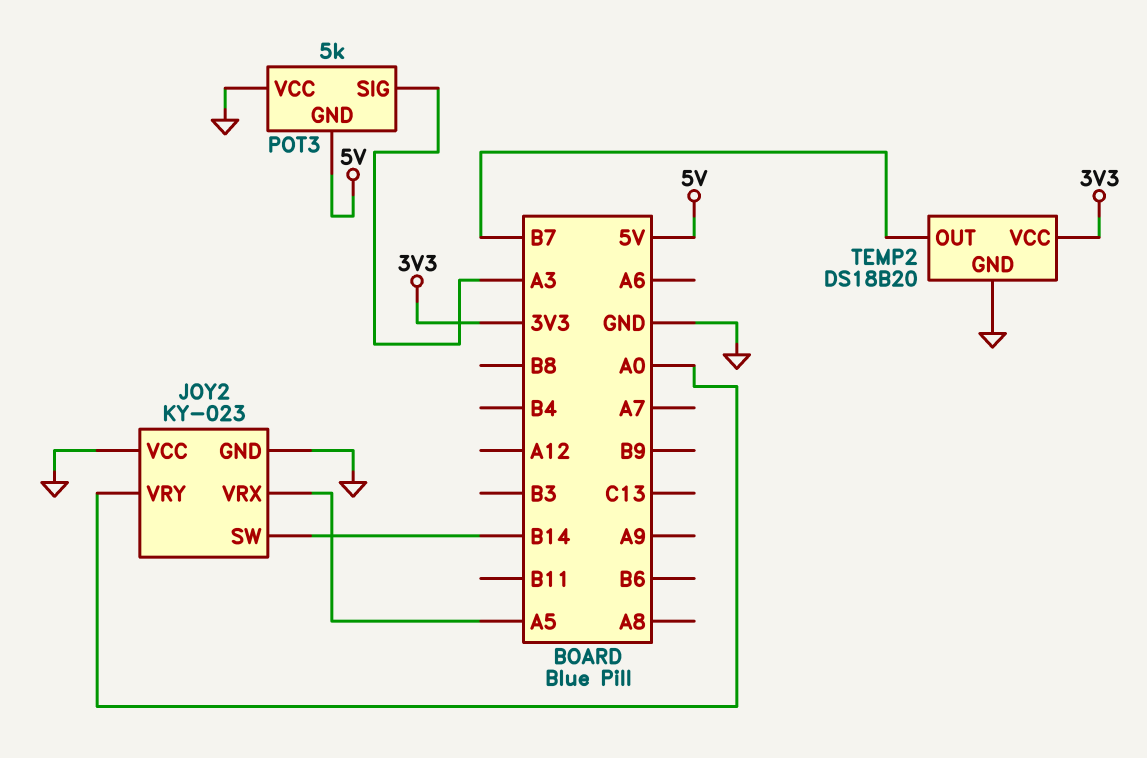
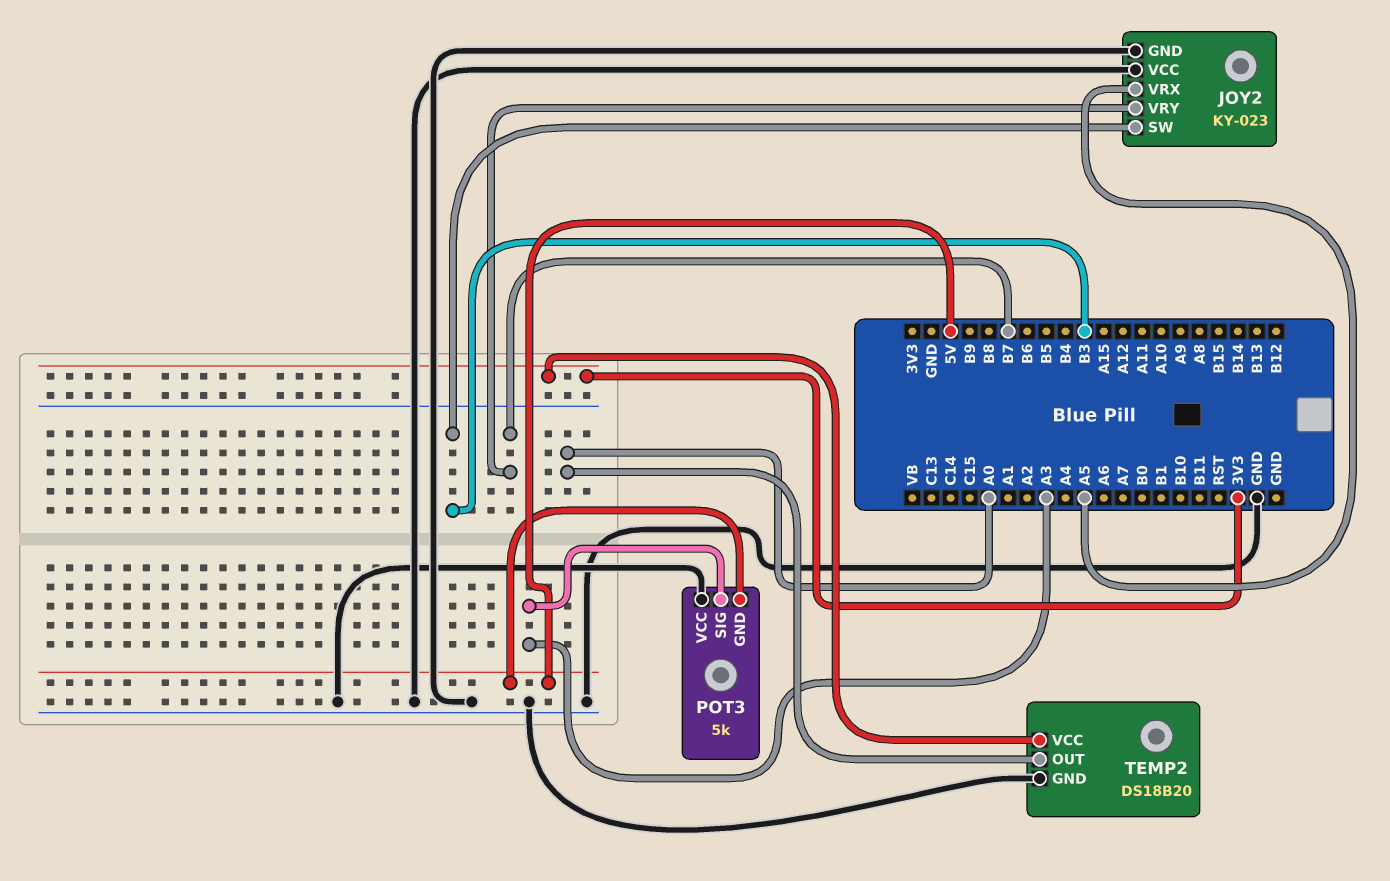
JOY2 pin SW: B14 -> B3
JOY2 pin VRY: A0 -> B7
TEMP2 pin OUT: B7 -> A0

